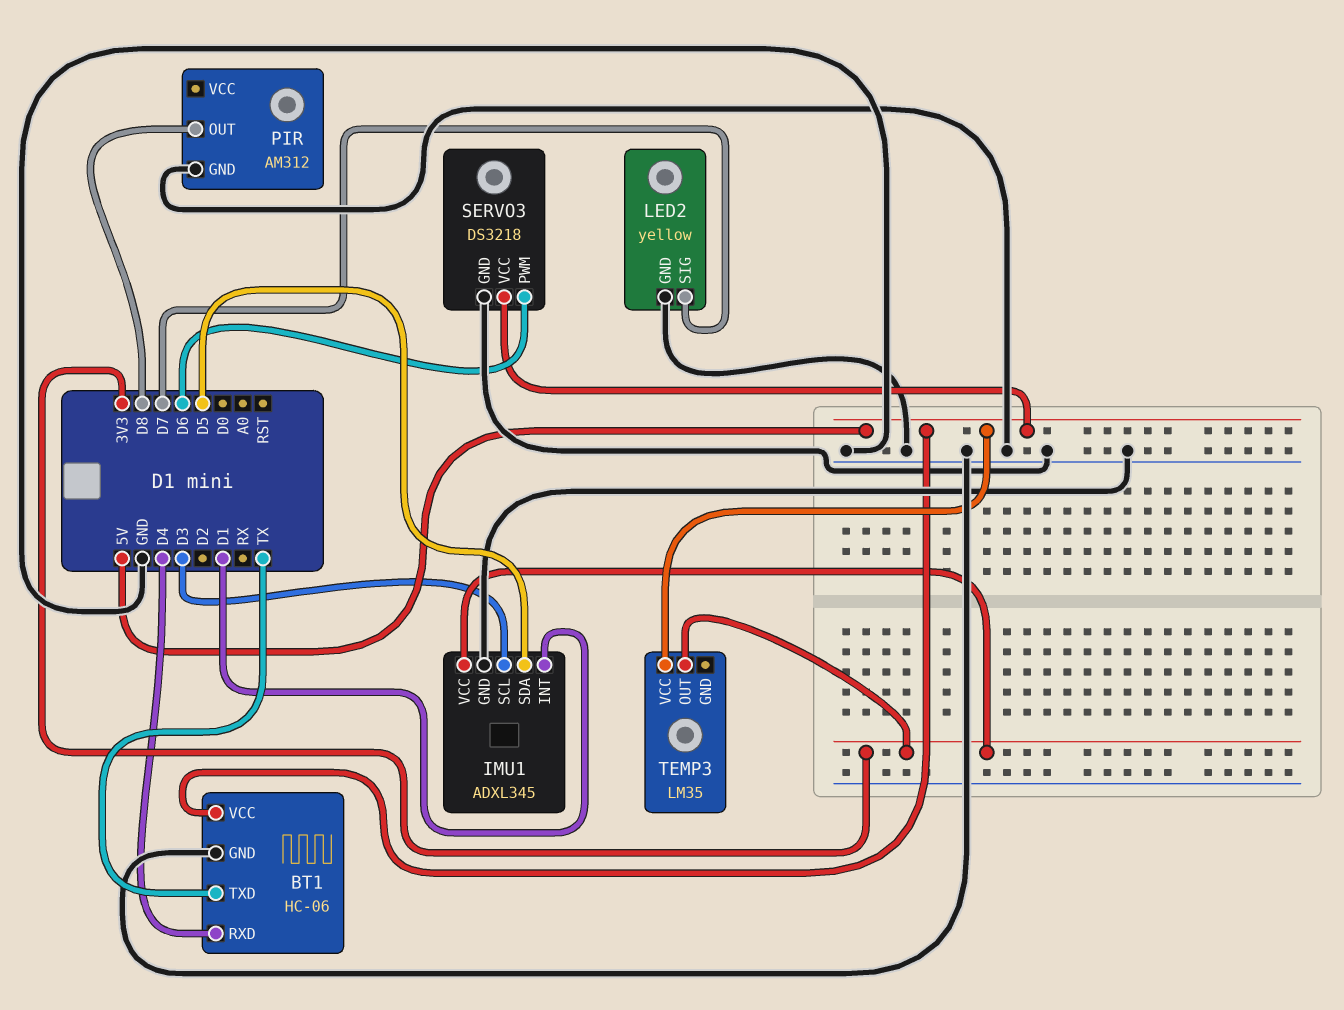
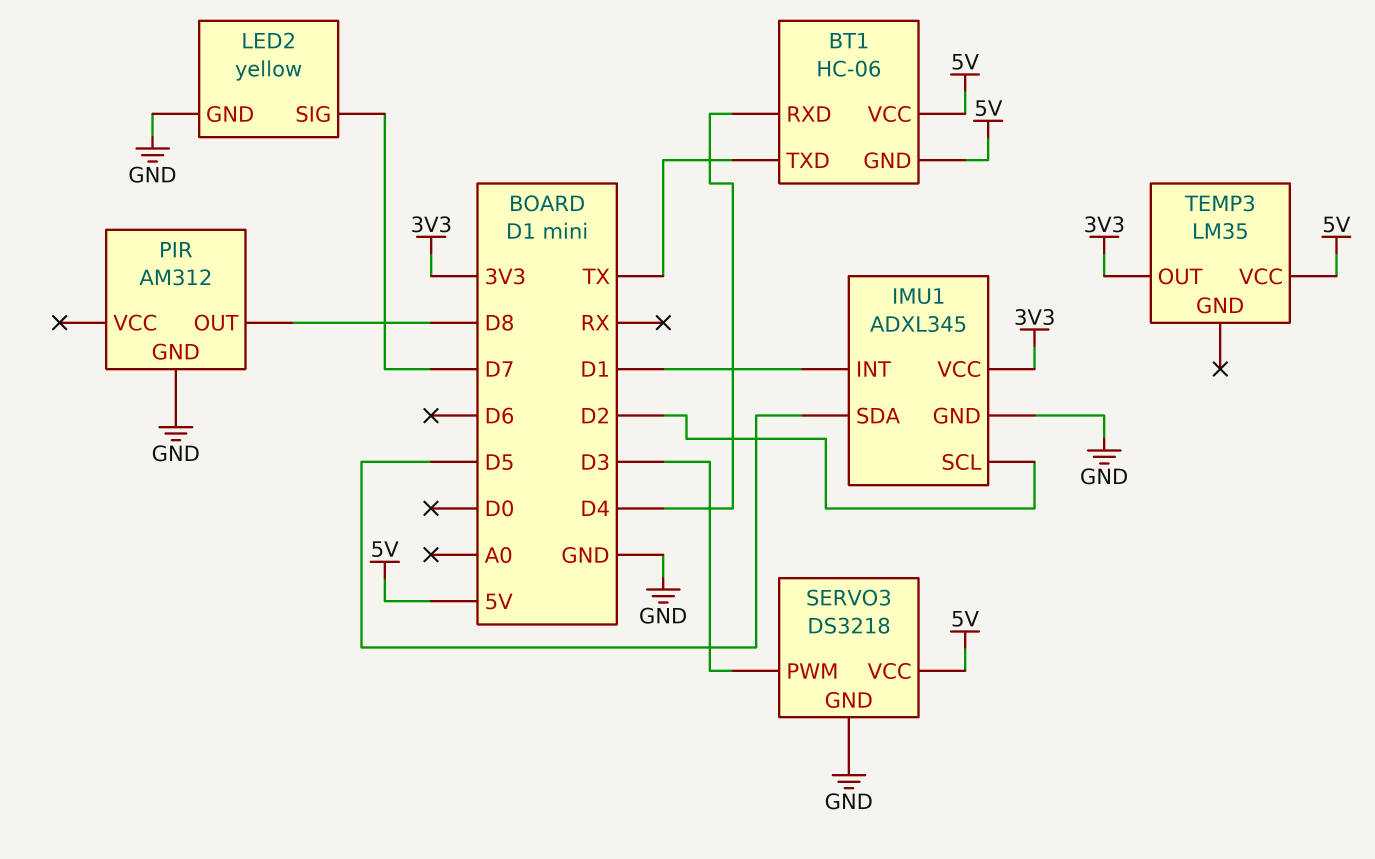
BT1 pin GND: GND -> 5V
IMU1 pin SCL: D3 -> D2
SERVO3 pin PWM: D6 -> D3

